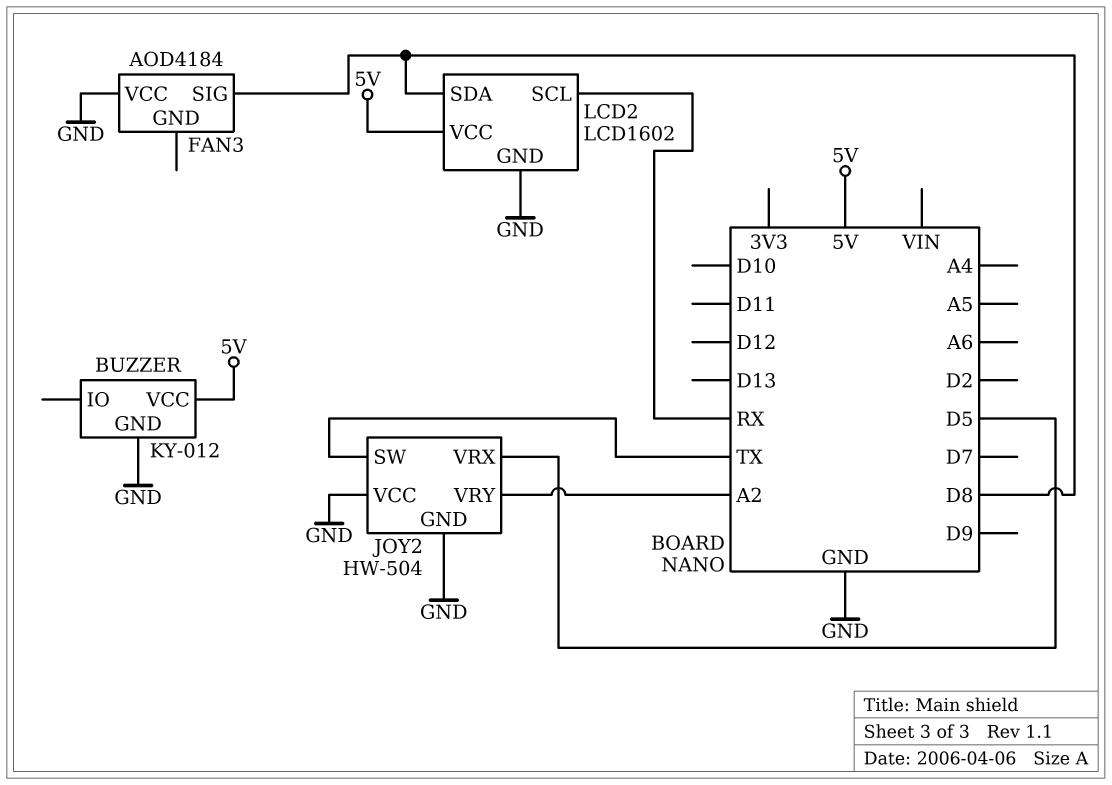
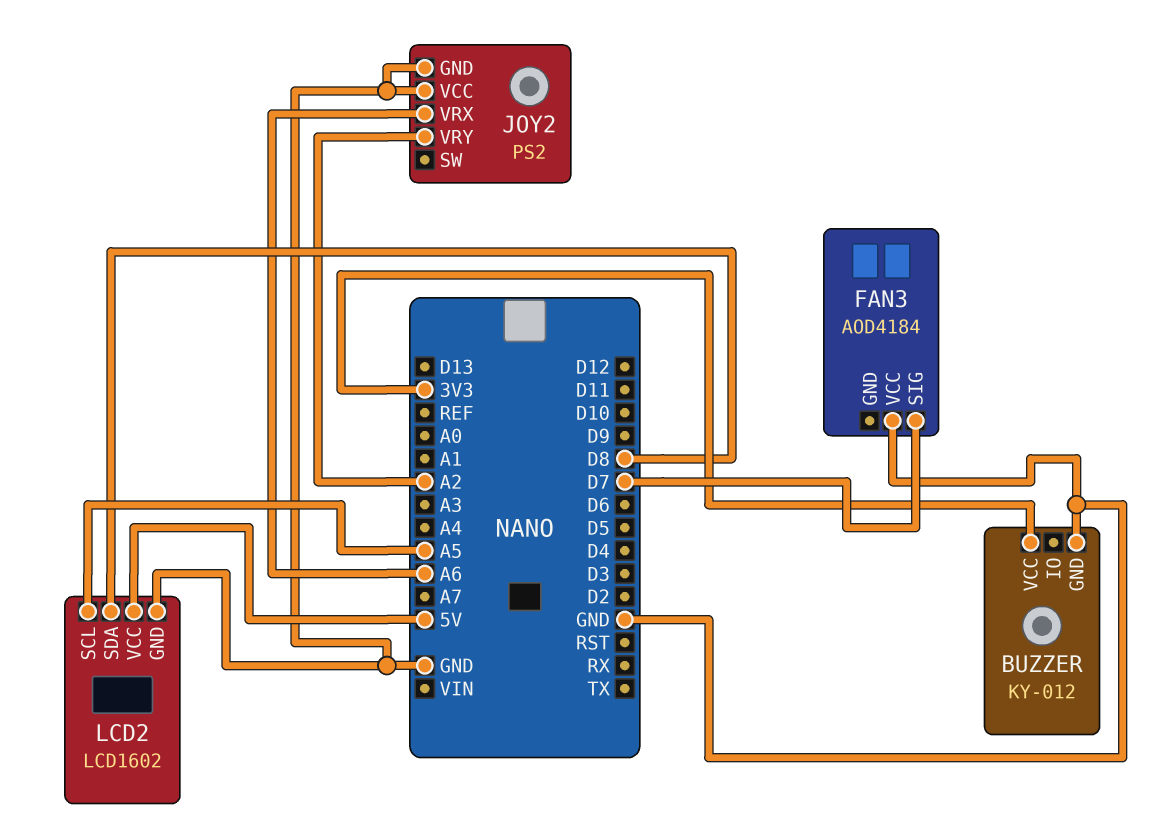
BUZZER pin VCC: 5V -> 3V3
FAN3 pin SIG: D8 -> D7
JOY2: HW-504 -> PS2
JOY2 pin SW: TX -> none
JOY2 pin VRX: D5 -> A6
LCD2 pin SCL: RX -> A5

